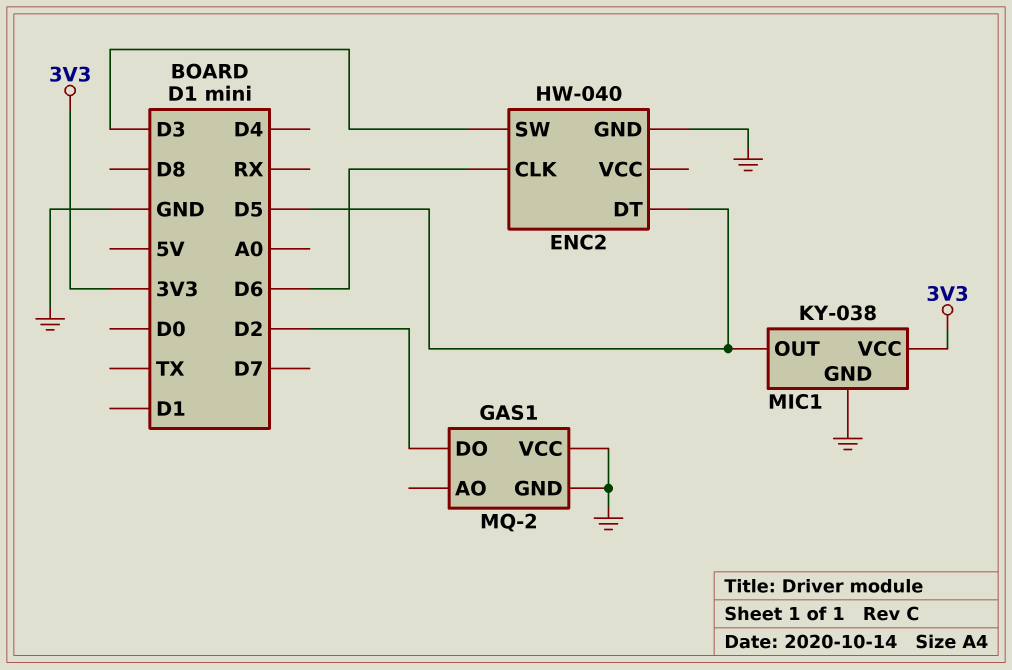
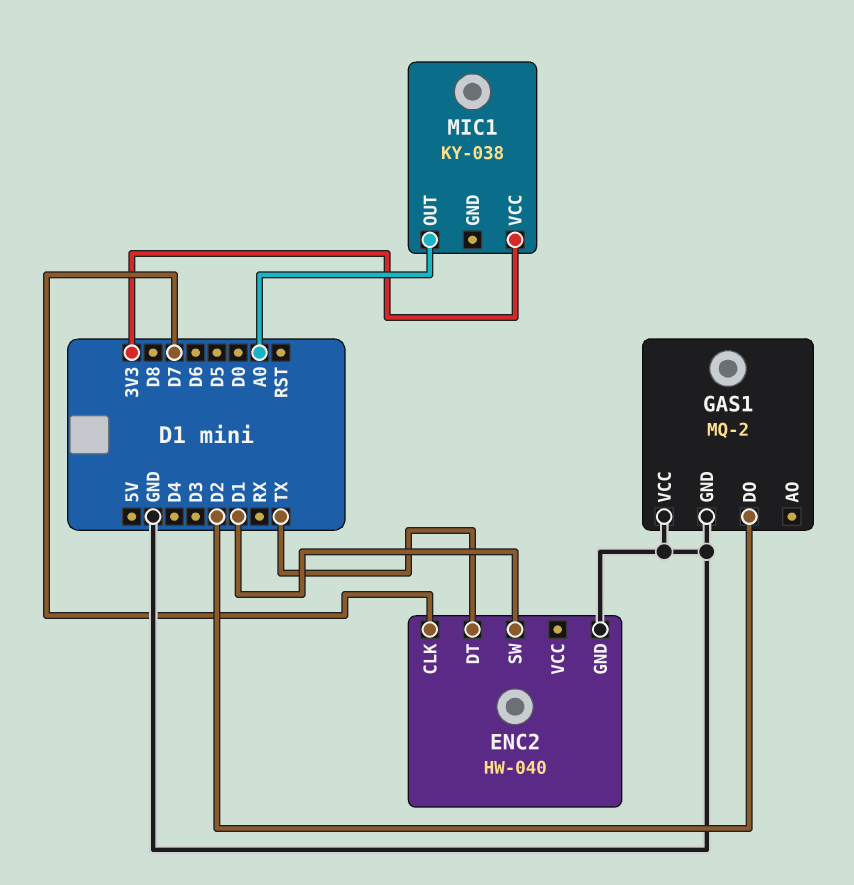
ENC2 pin CLK: D6 -> D7
ENC2 pin DT: D5 -> TX
ENC2 pin SW: D3 -> D1
MIC1 pin GND: GND -> none
MIC1 pin OUT: D5 -> A0

